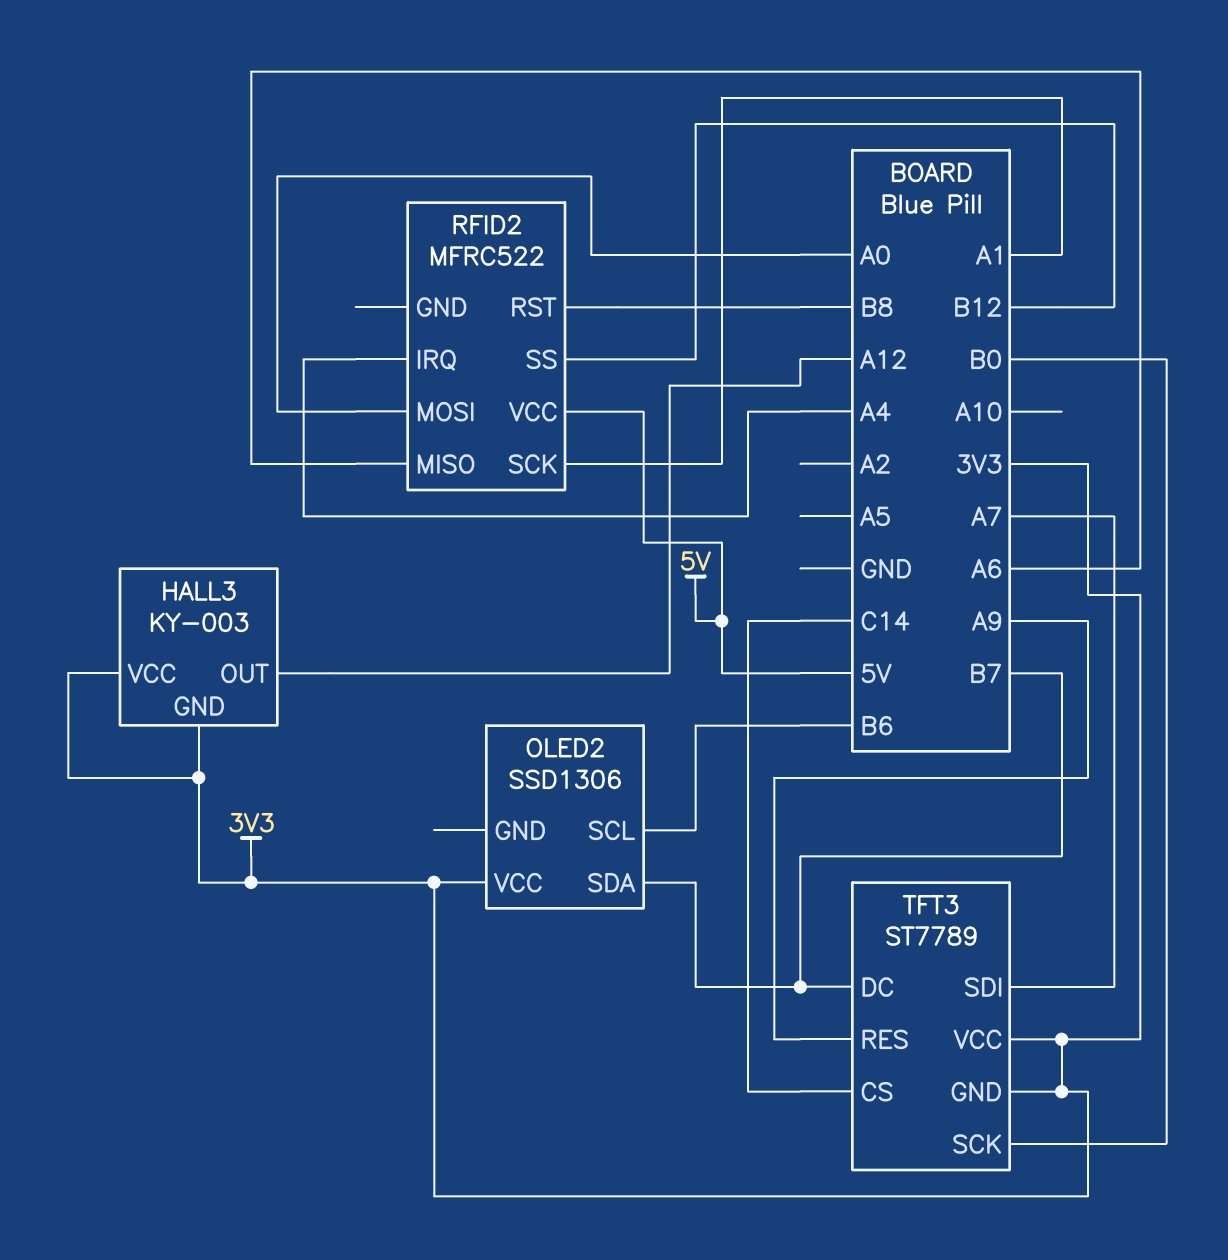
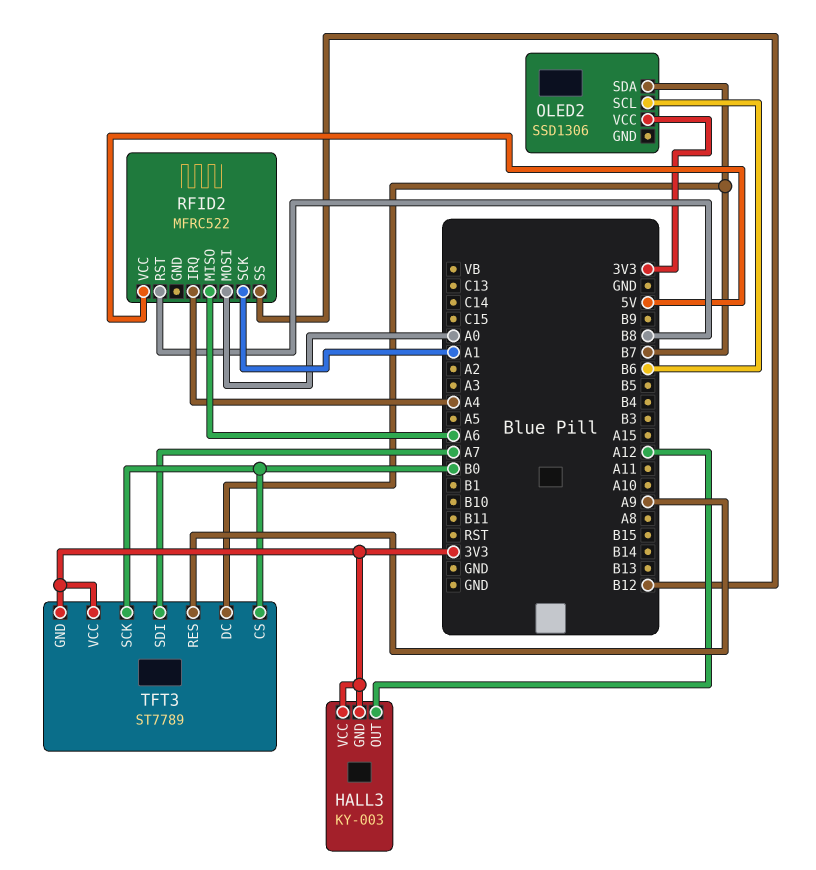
TFT3 pin CS: C14 -> B0

